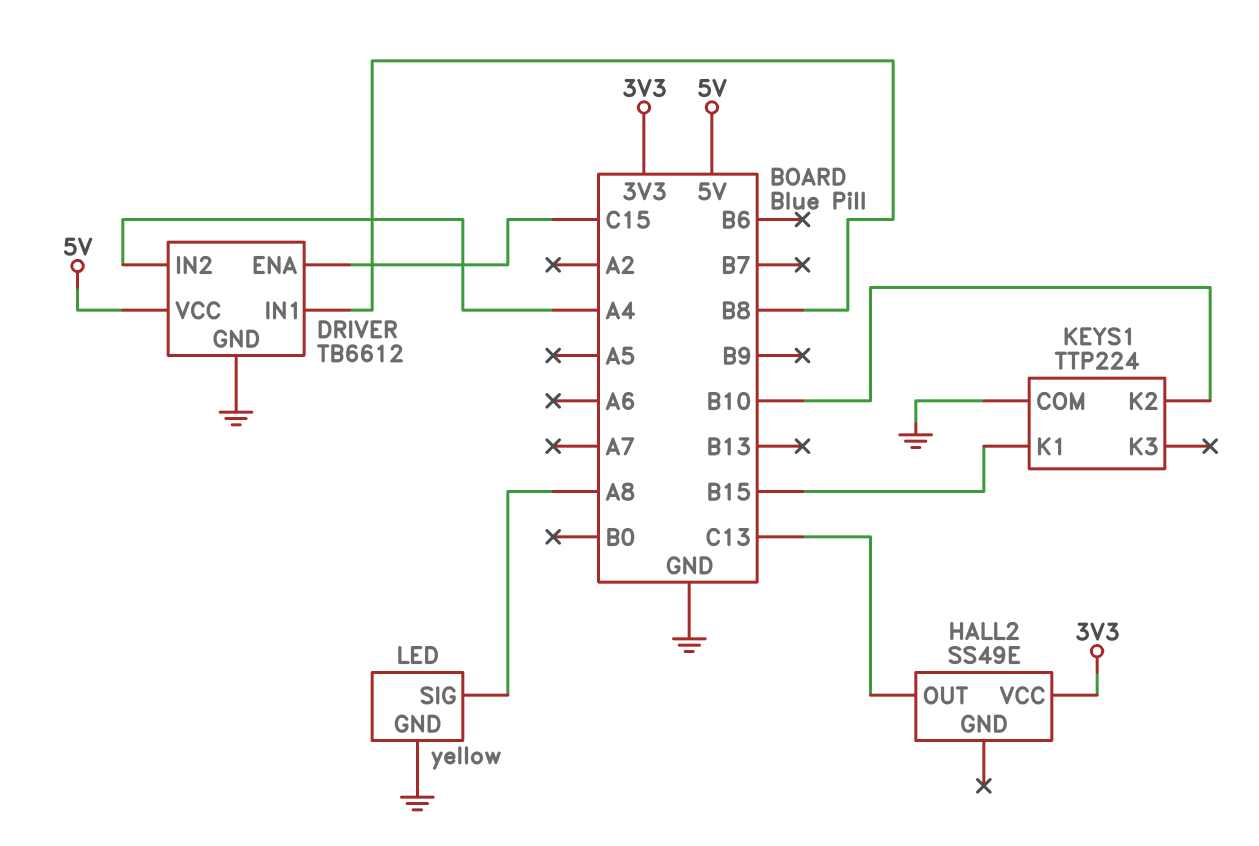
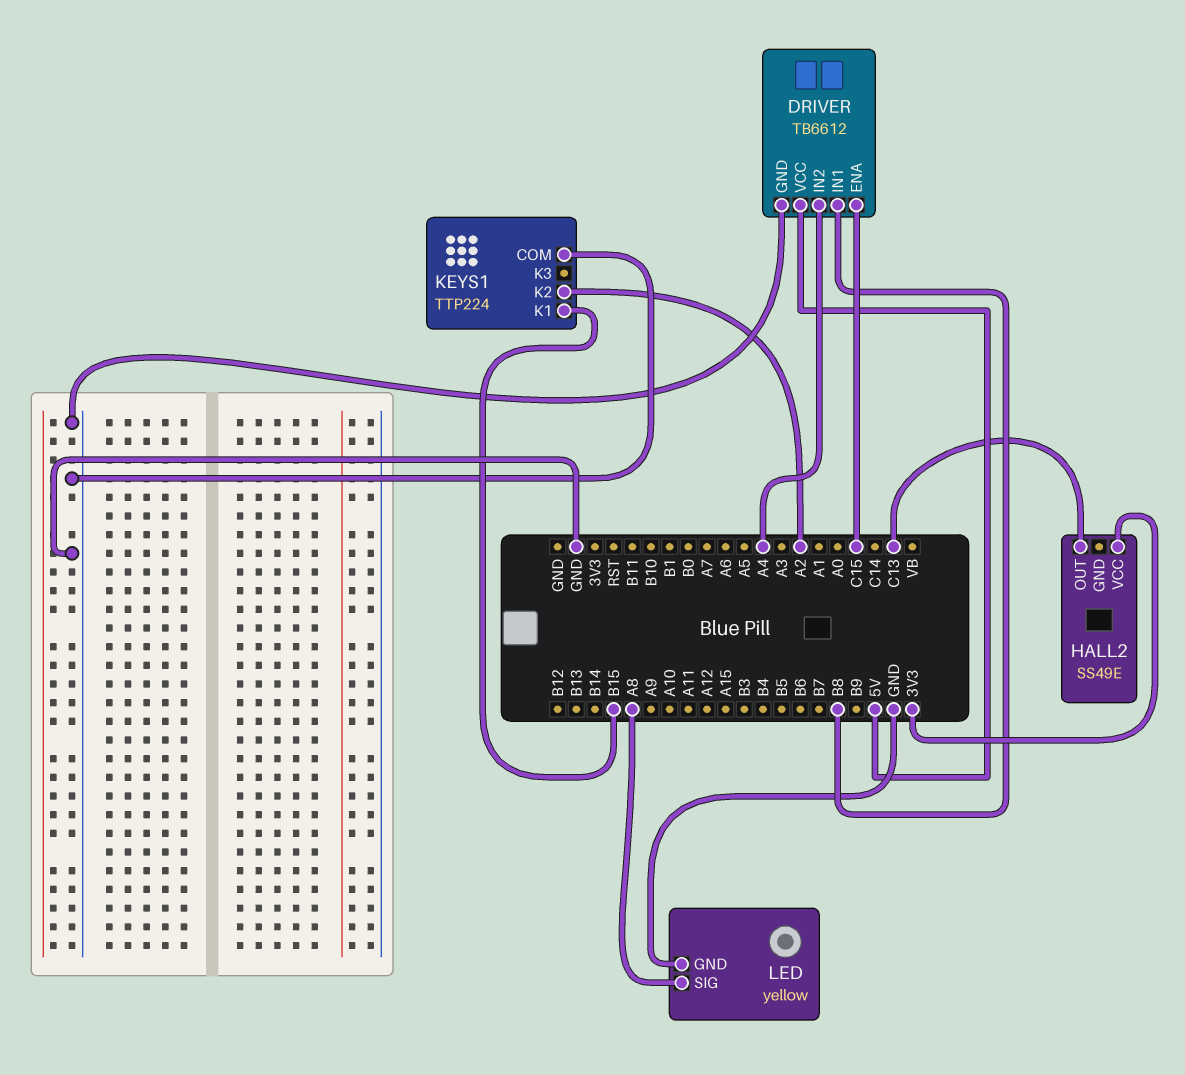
KEYS1 pin K2: B10 -> A2

